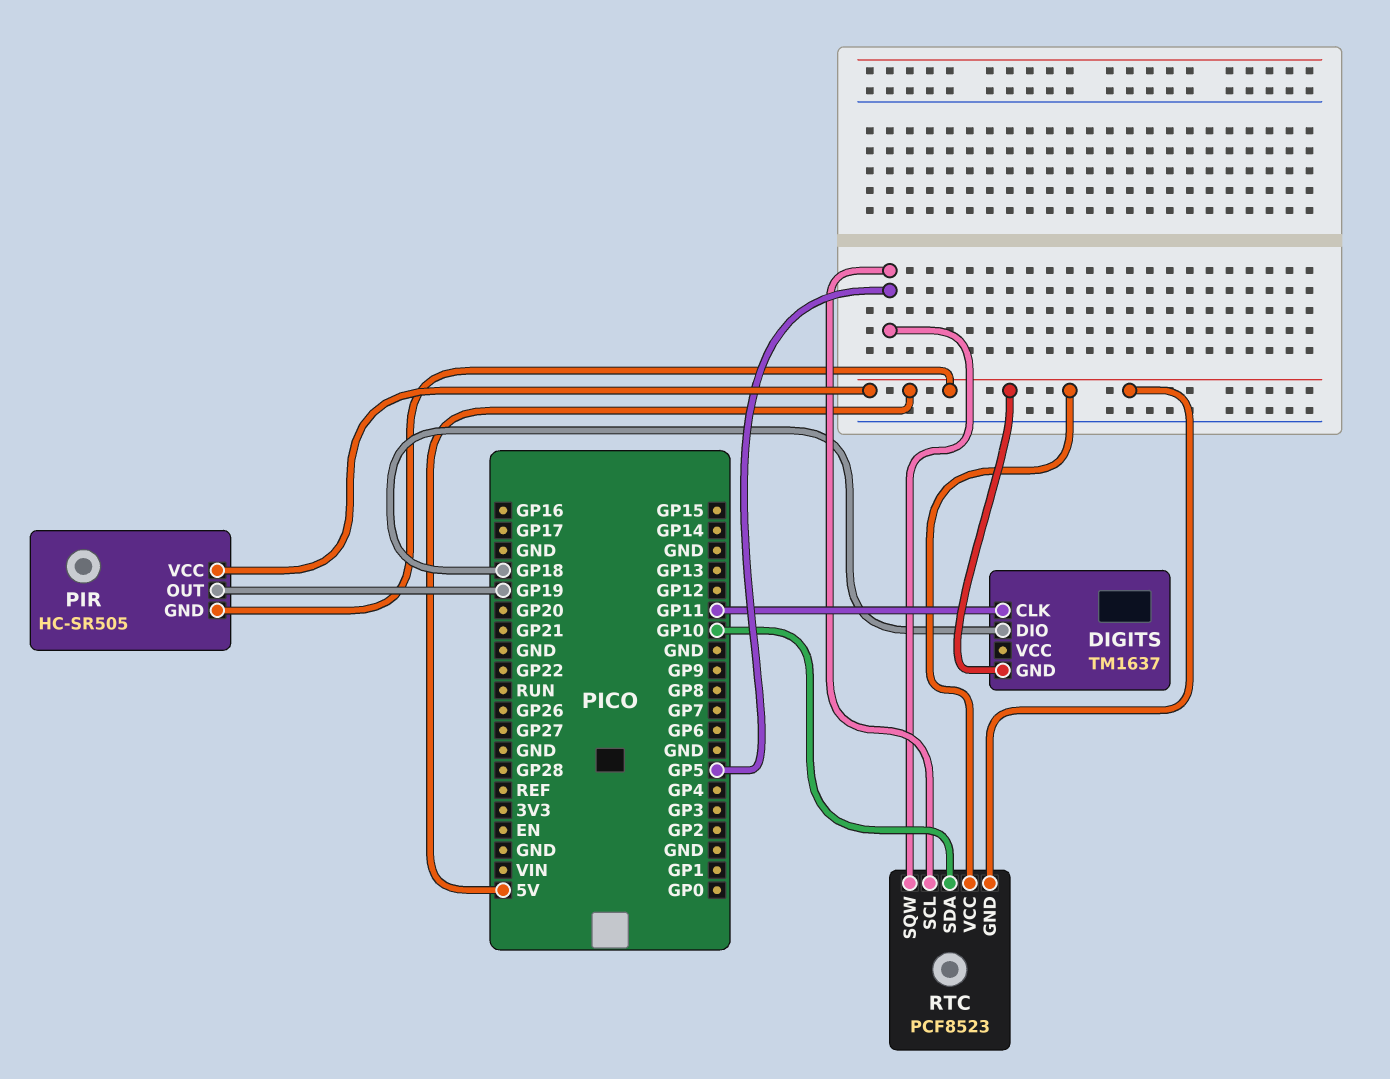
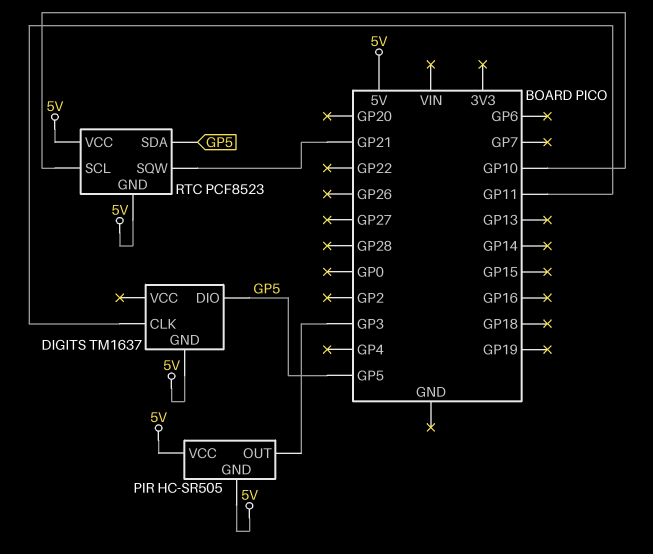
DIGITS pin DIO: GP18 -> GP5
PIR pin OUT: GP19 -> GP3
RTC pin SCL: GP5 -> GP10
RTC pin SDA: GP10 -> GP5
RTC pin SQW: GP5 -> GP21

